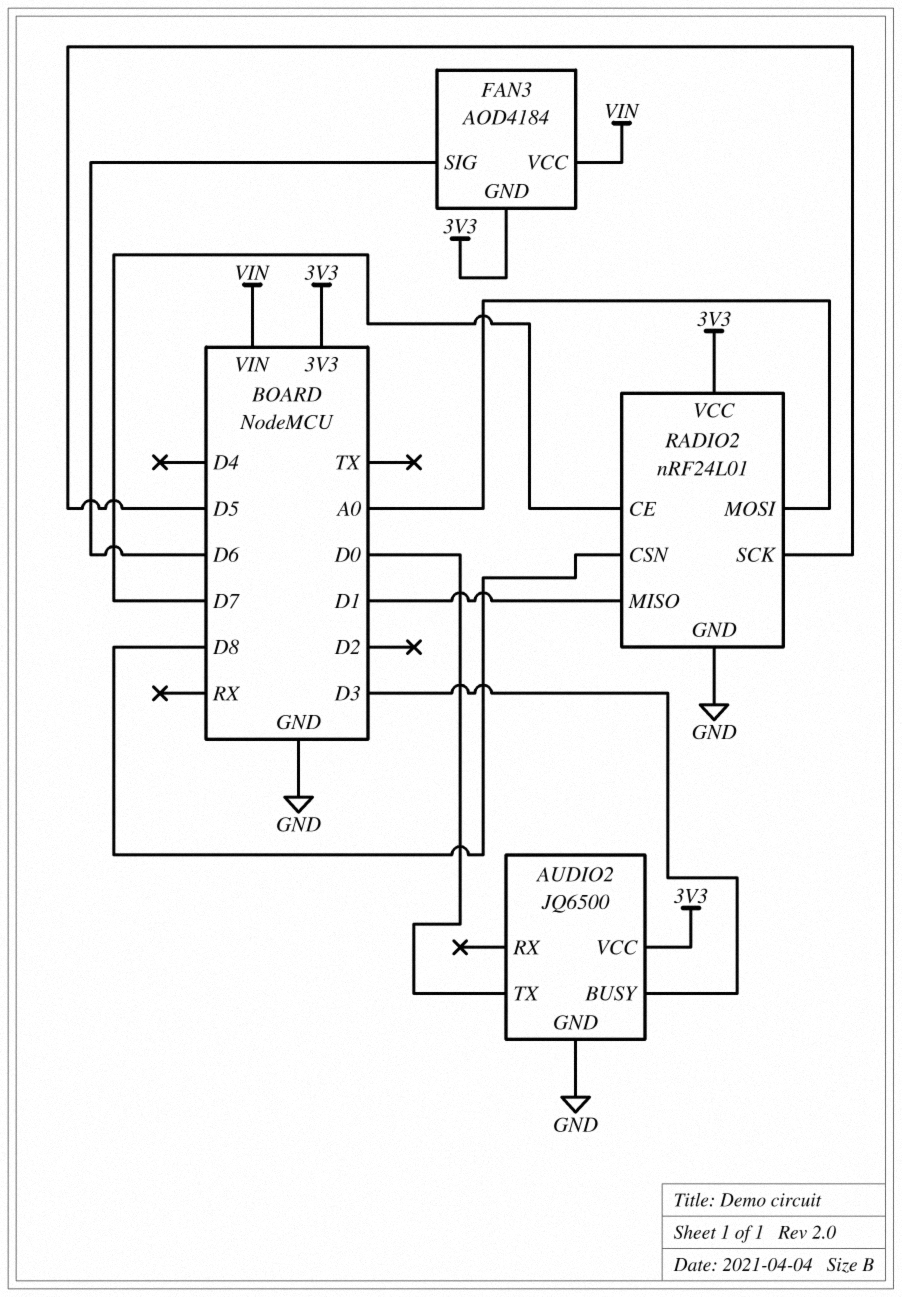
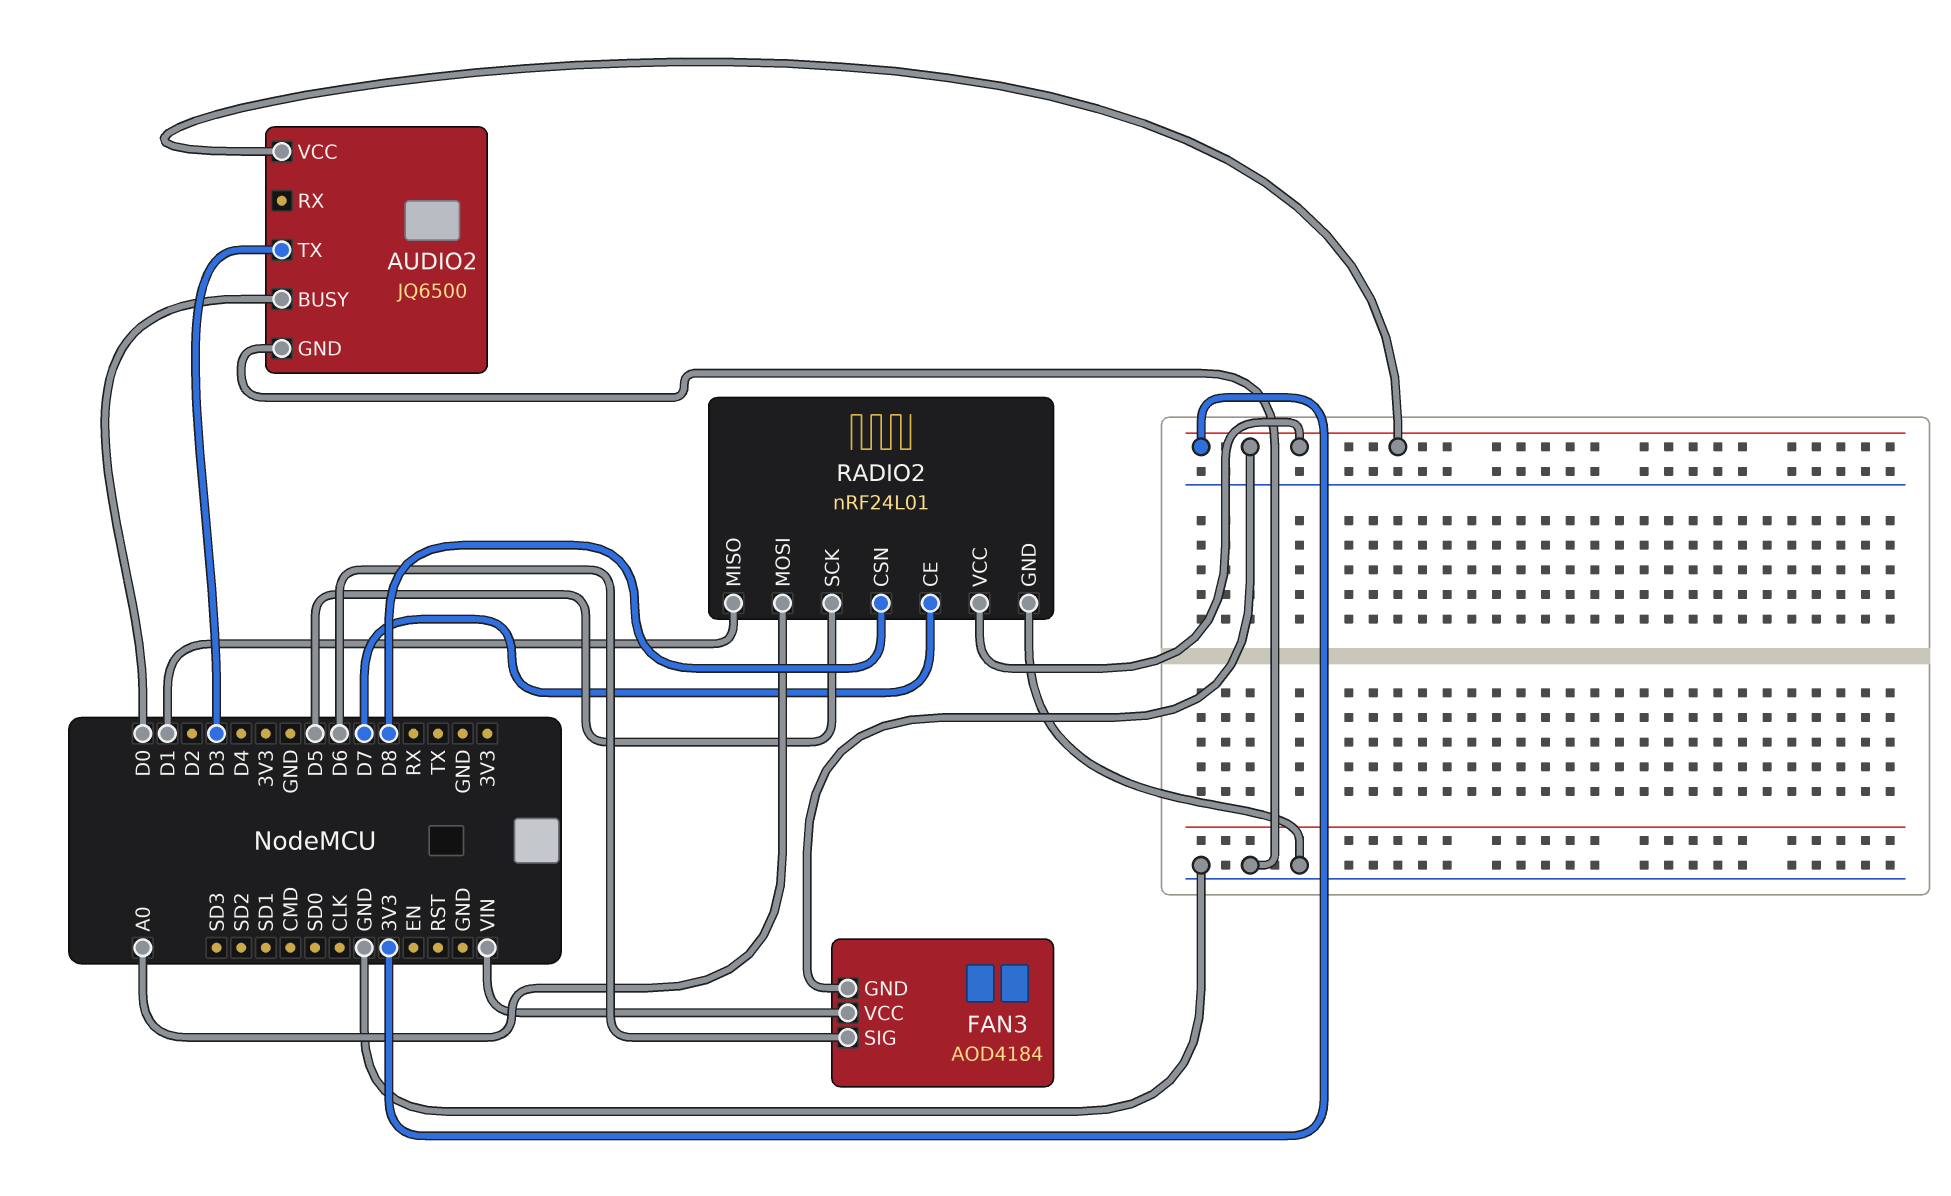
AUDIO2 pin BUSY: D3 -> D0
AUDIO2 pin TX: D0 -> D3

